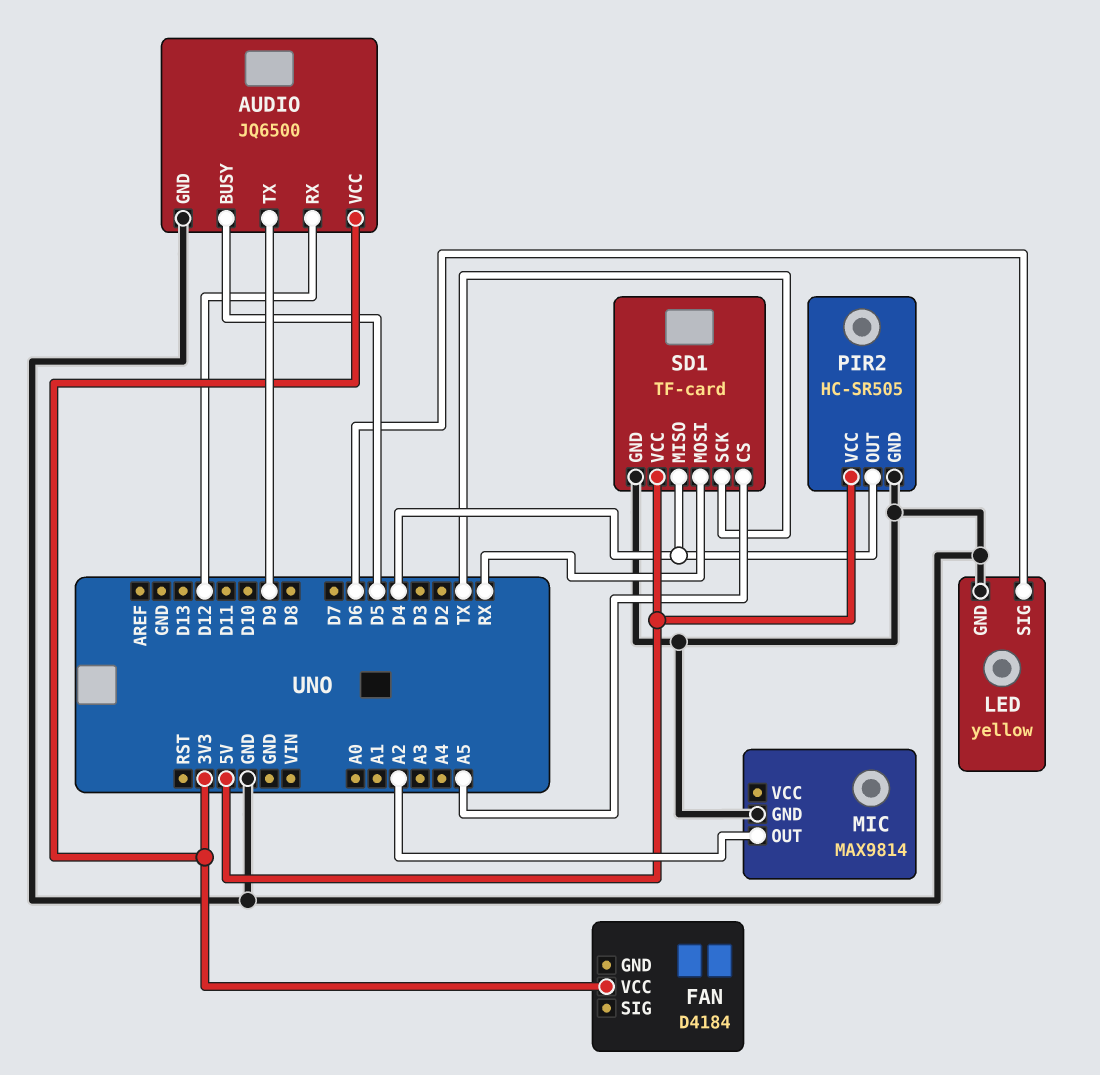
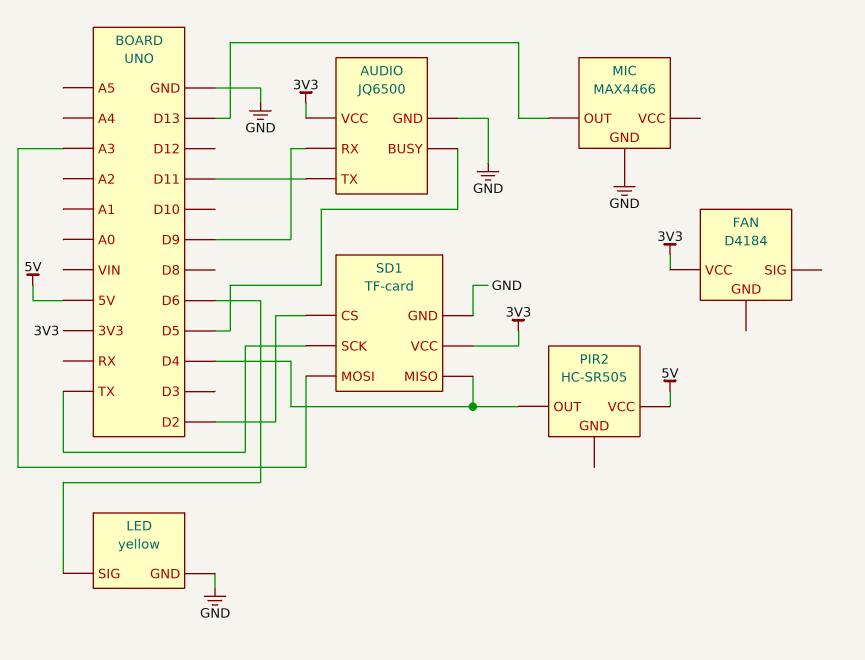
AUDIO pin RX: D12 -> D9
AUDIO pin TX: D9 -> D11
MIC: MAX9814 -> MAX4466
MIC pin OUT: A2 -> D13
PIR2 pin GND: GND -> none
SD1 pin CS: A5 -> D2
SD1 pin MOSI: RX -> A3
SD1 pin VCC: 5V -> 3V3

